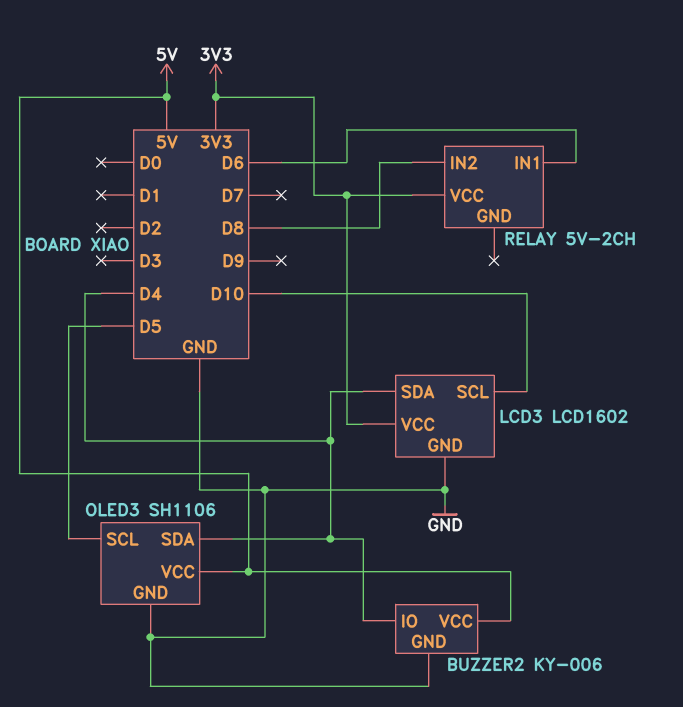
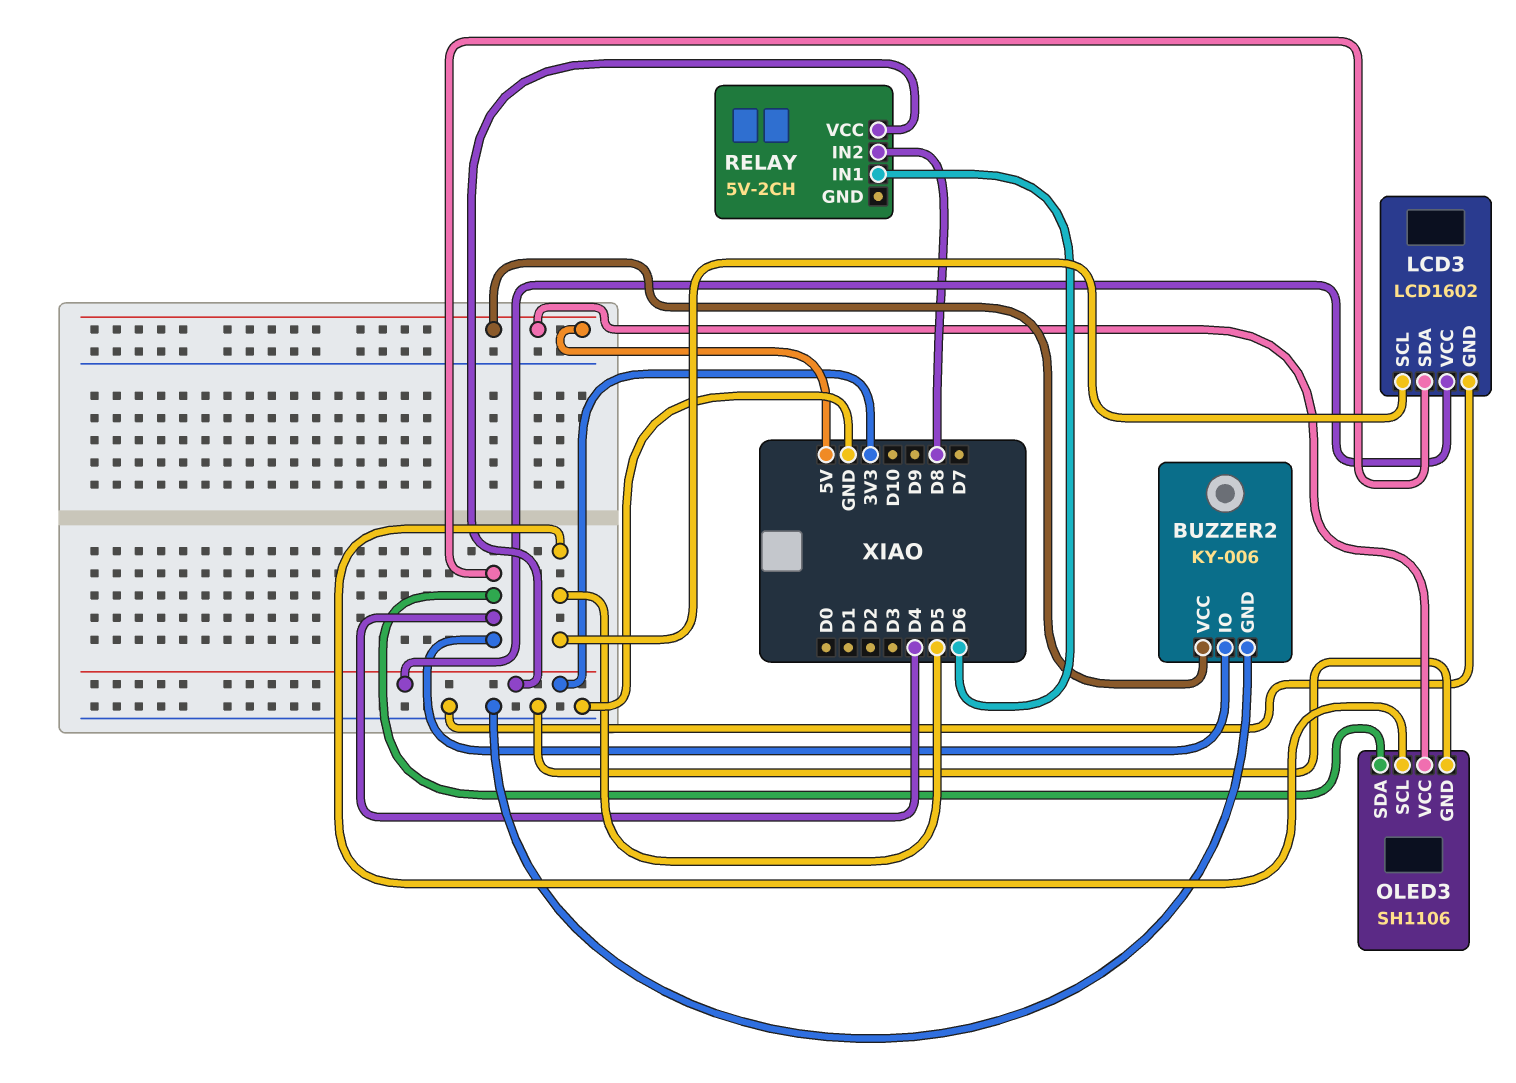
LCD3 pin SCL: D10 -> D5

